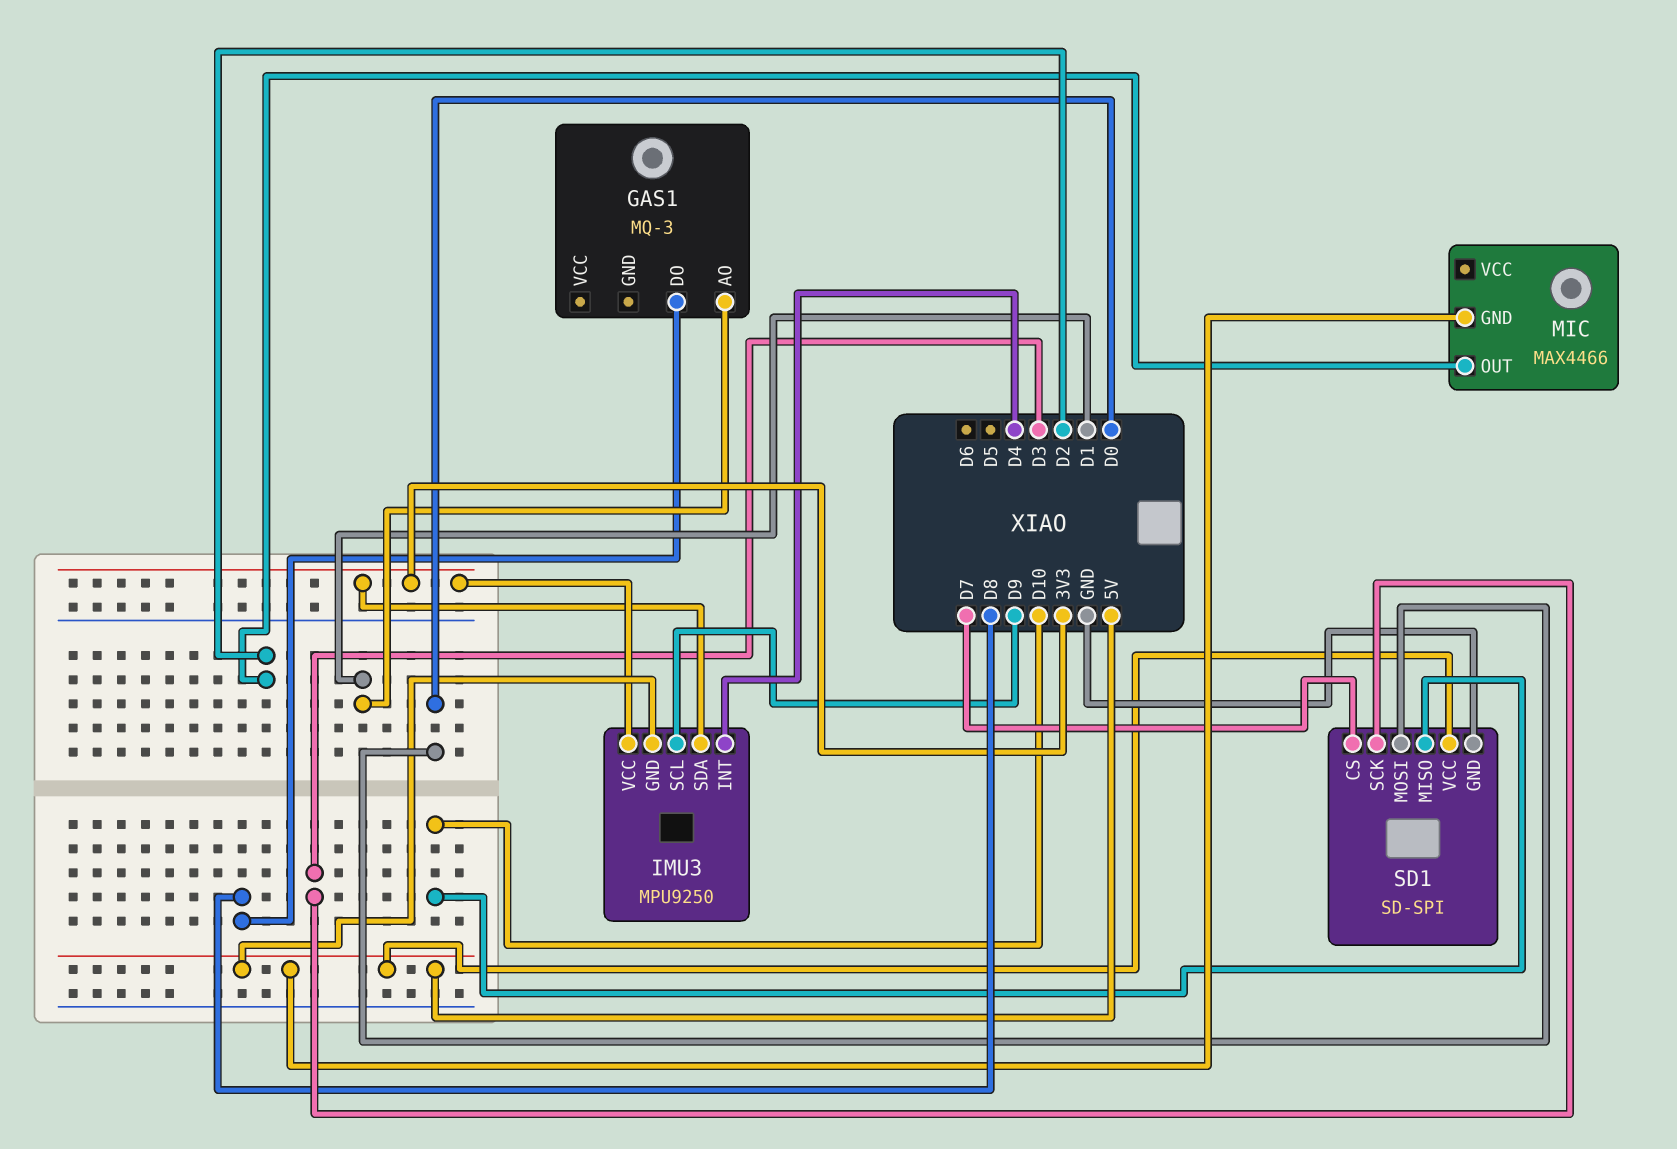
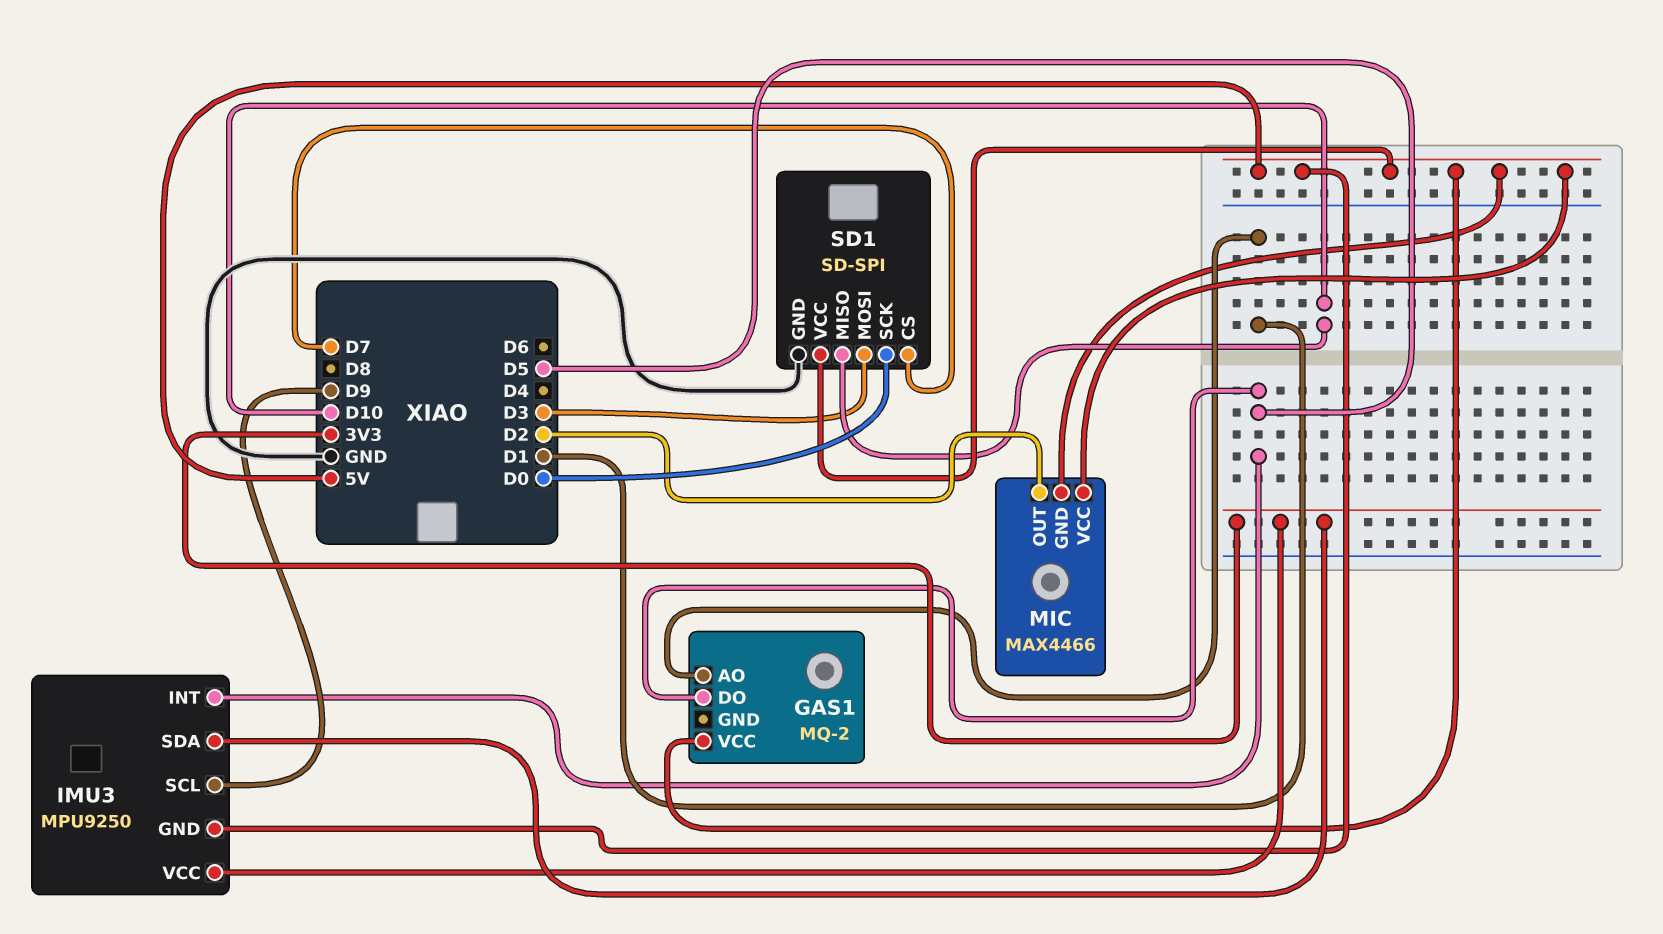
GAS1: MQ-3 -> MQ-2
GAS1 pin DO: D8 -> D5
GAS1 pin VCC: none -> 5V
IMU3 pin INT: D4 -> D5
MIC pin VCC: none -> 5V
SD1 pin MOSI: D0 -> D3
SD1 pin SCK: D3 -> D0

